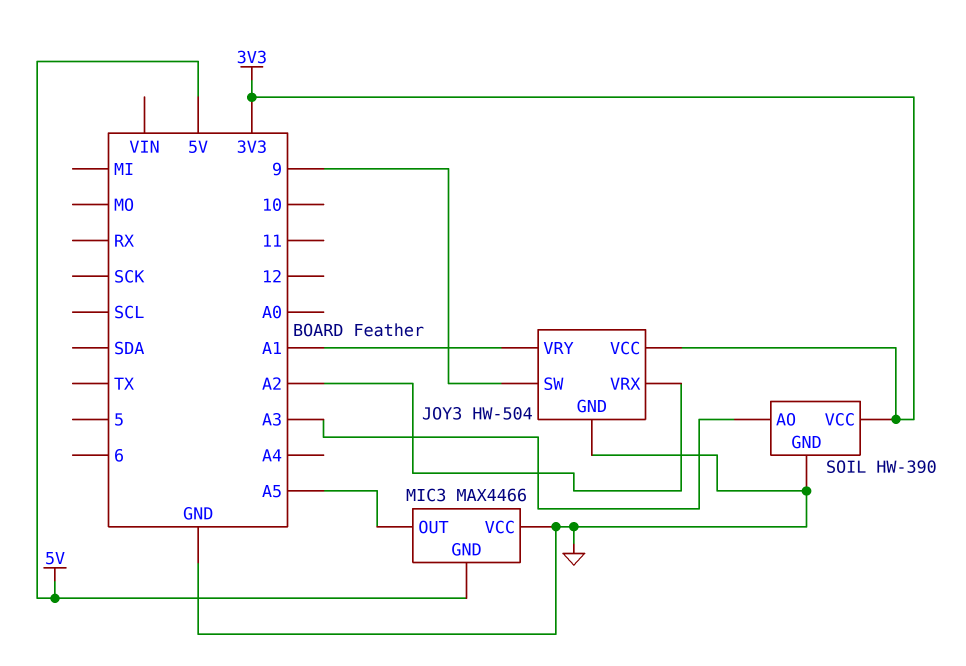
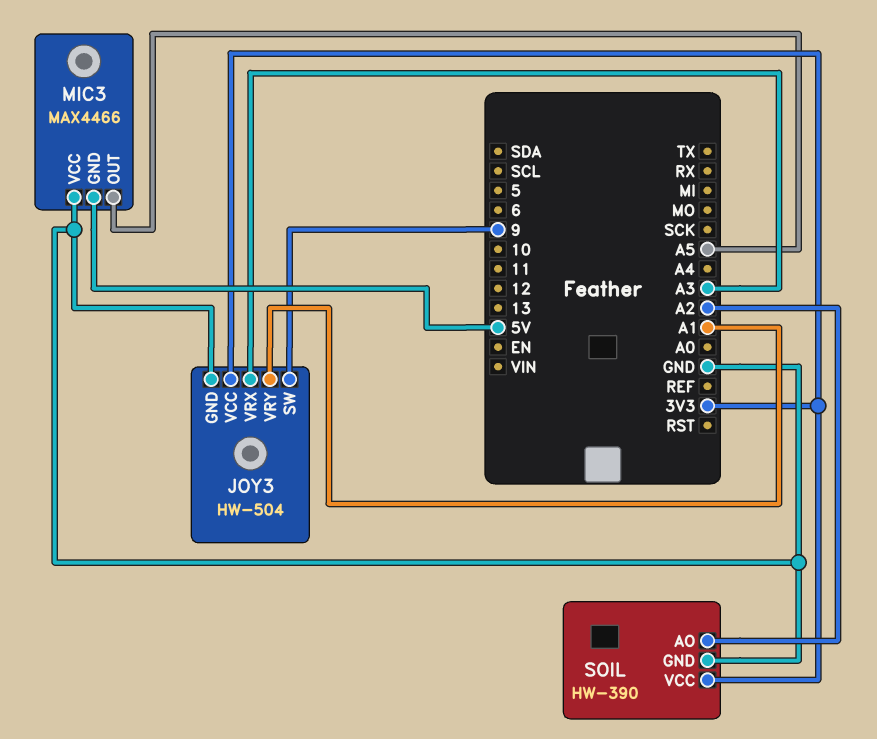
JOY3 pin VRX: A2 -> A3
SOIL pin AO: A3 -> A2

